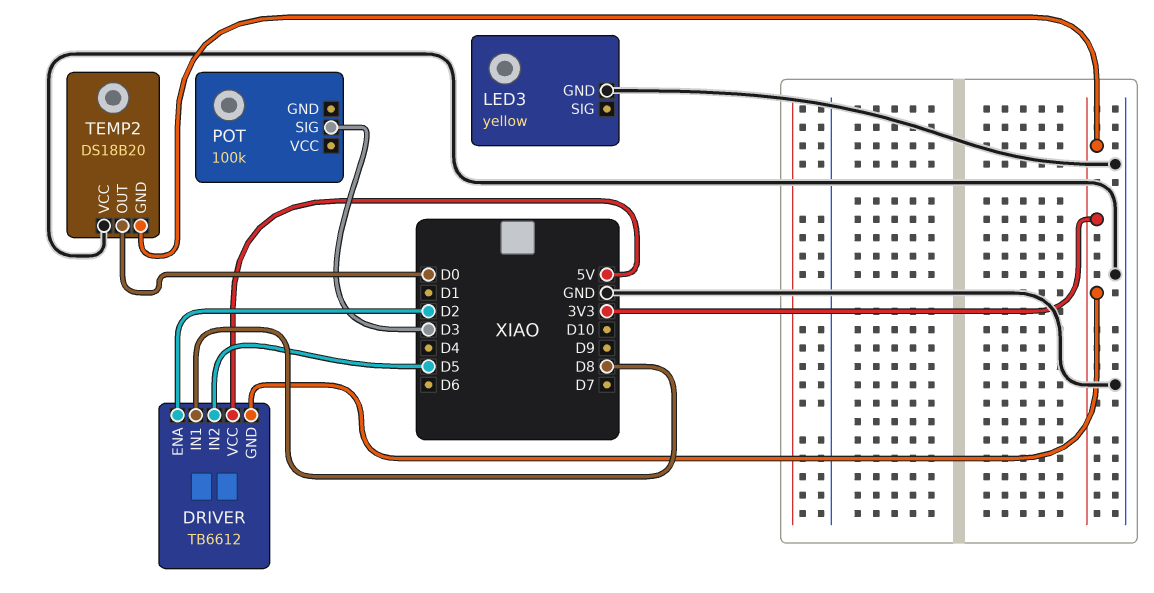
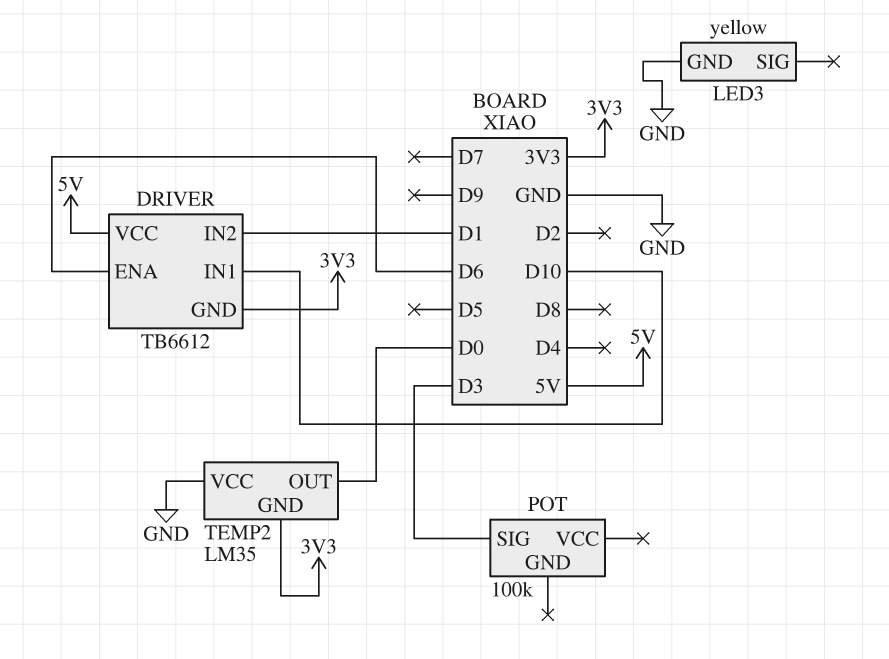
DRIVER pin ENA: D2 -> D6
DRIVER pin IN1: D8 -> D10
DRIVER pin IN2: D5 -> D1
TEMP2: DS18B20 -> LM35

